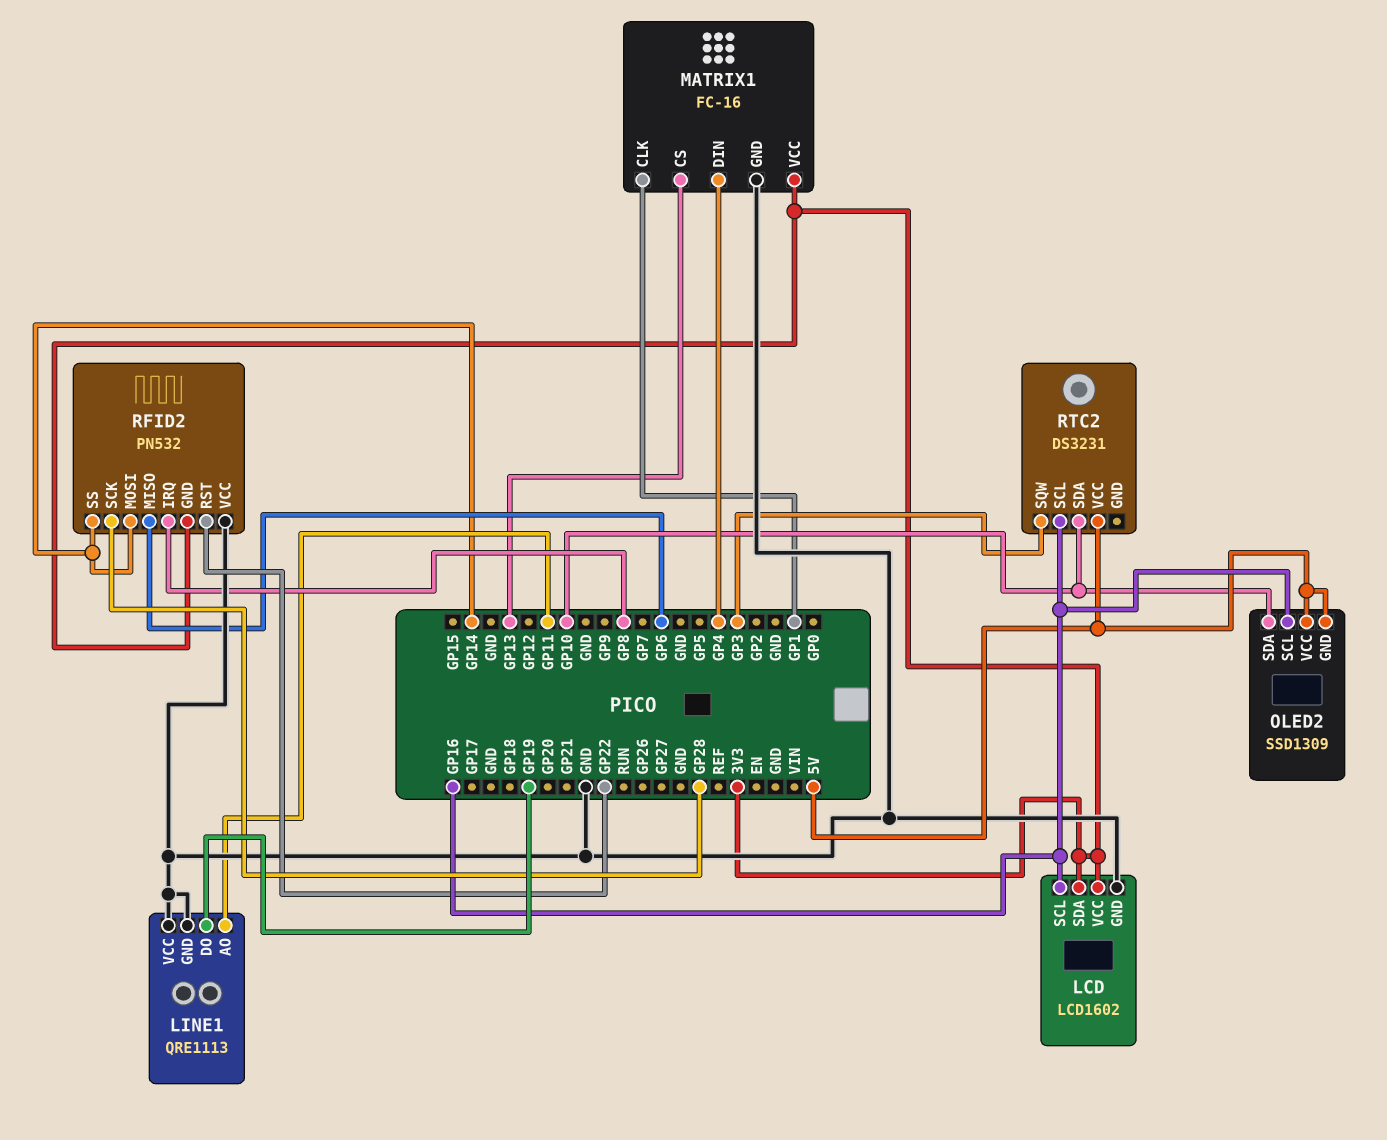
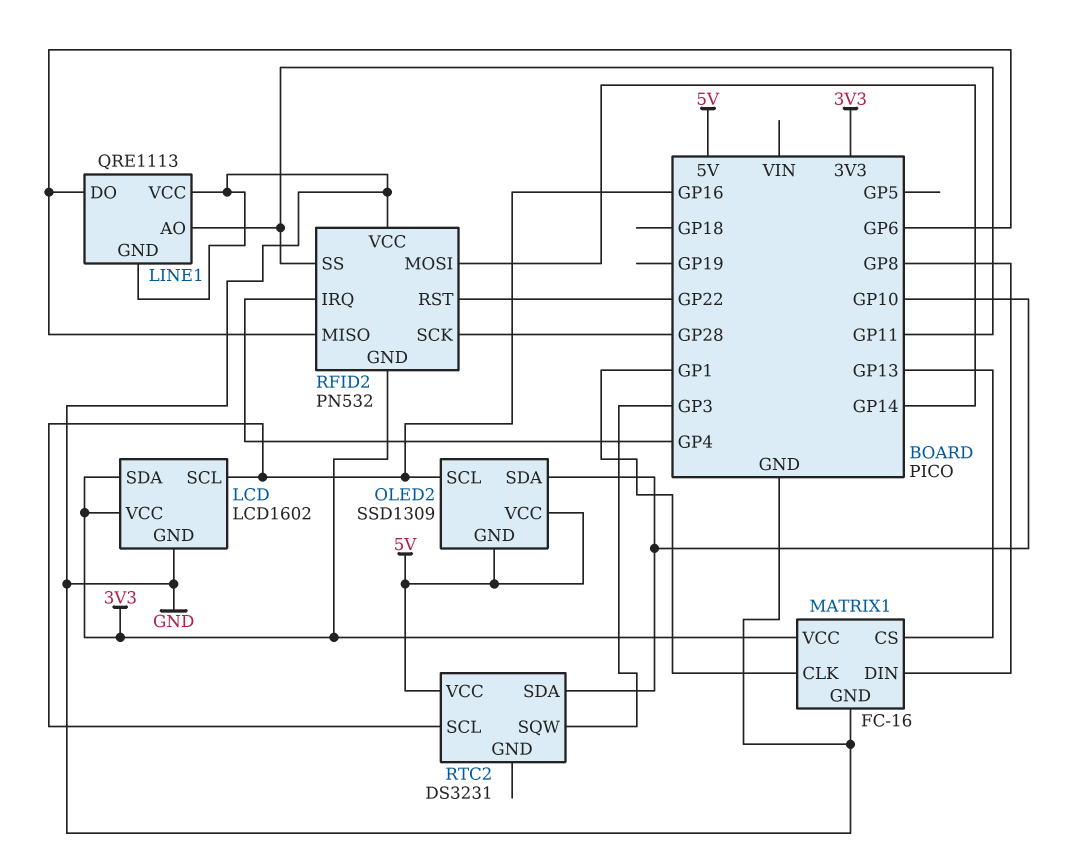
LINE1 pin DO: GP19 -> GP6
MATRIX1 pin DIN: GP4 -> GP8
RFID2 pin IRQ: GP8 -> GP4
RFID2 pin SS: GP14 -> GP11

